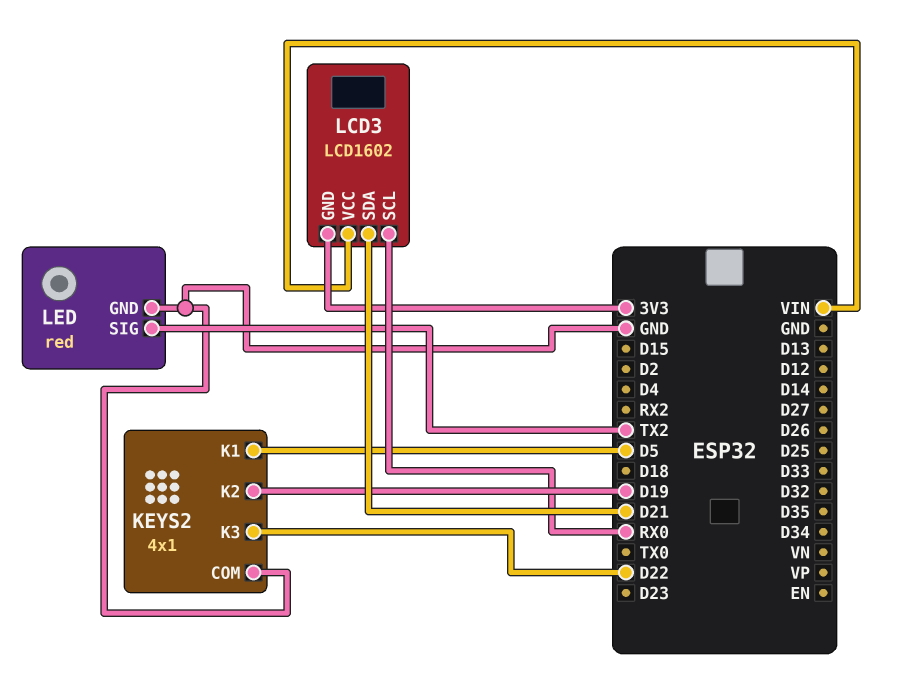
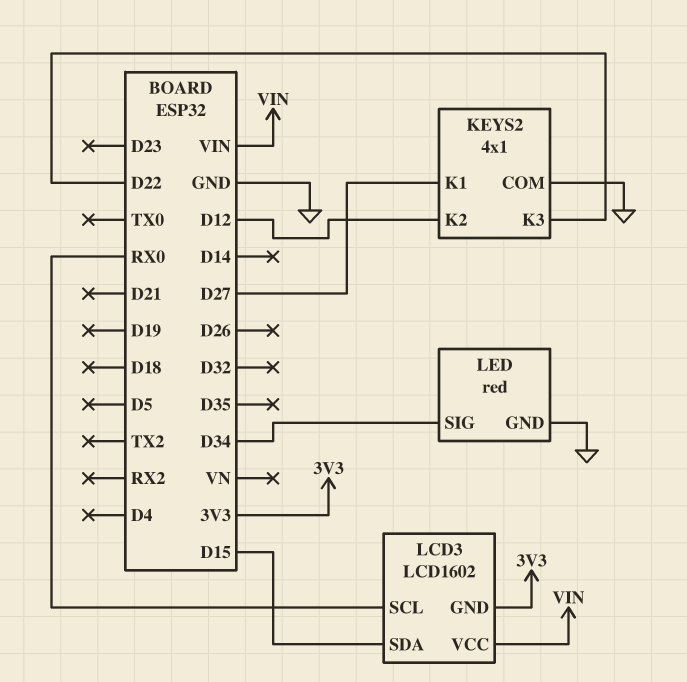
KEYS2 pin K1: D5 -> D27
KEYS2 pin K2: D19 -> D12
LCD3 pin SDA: D21 -> D15
LED pin SIG: TX2 -> D34

